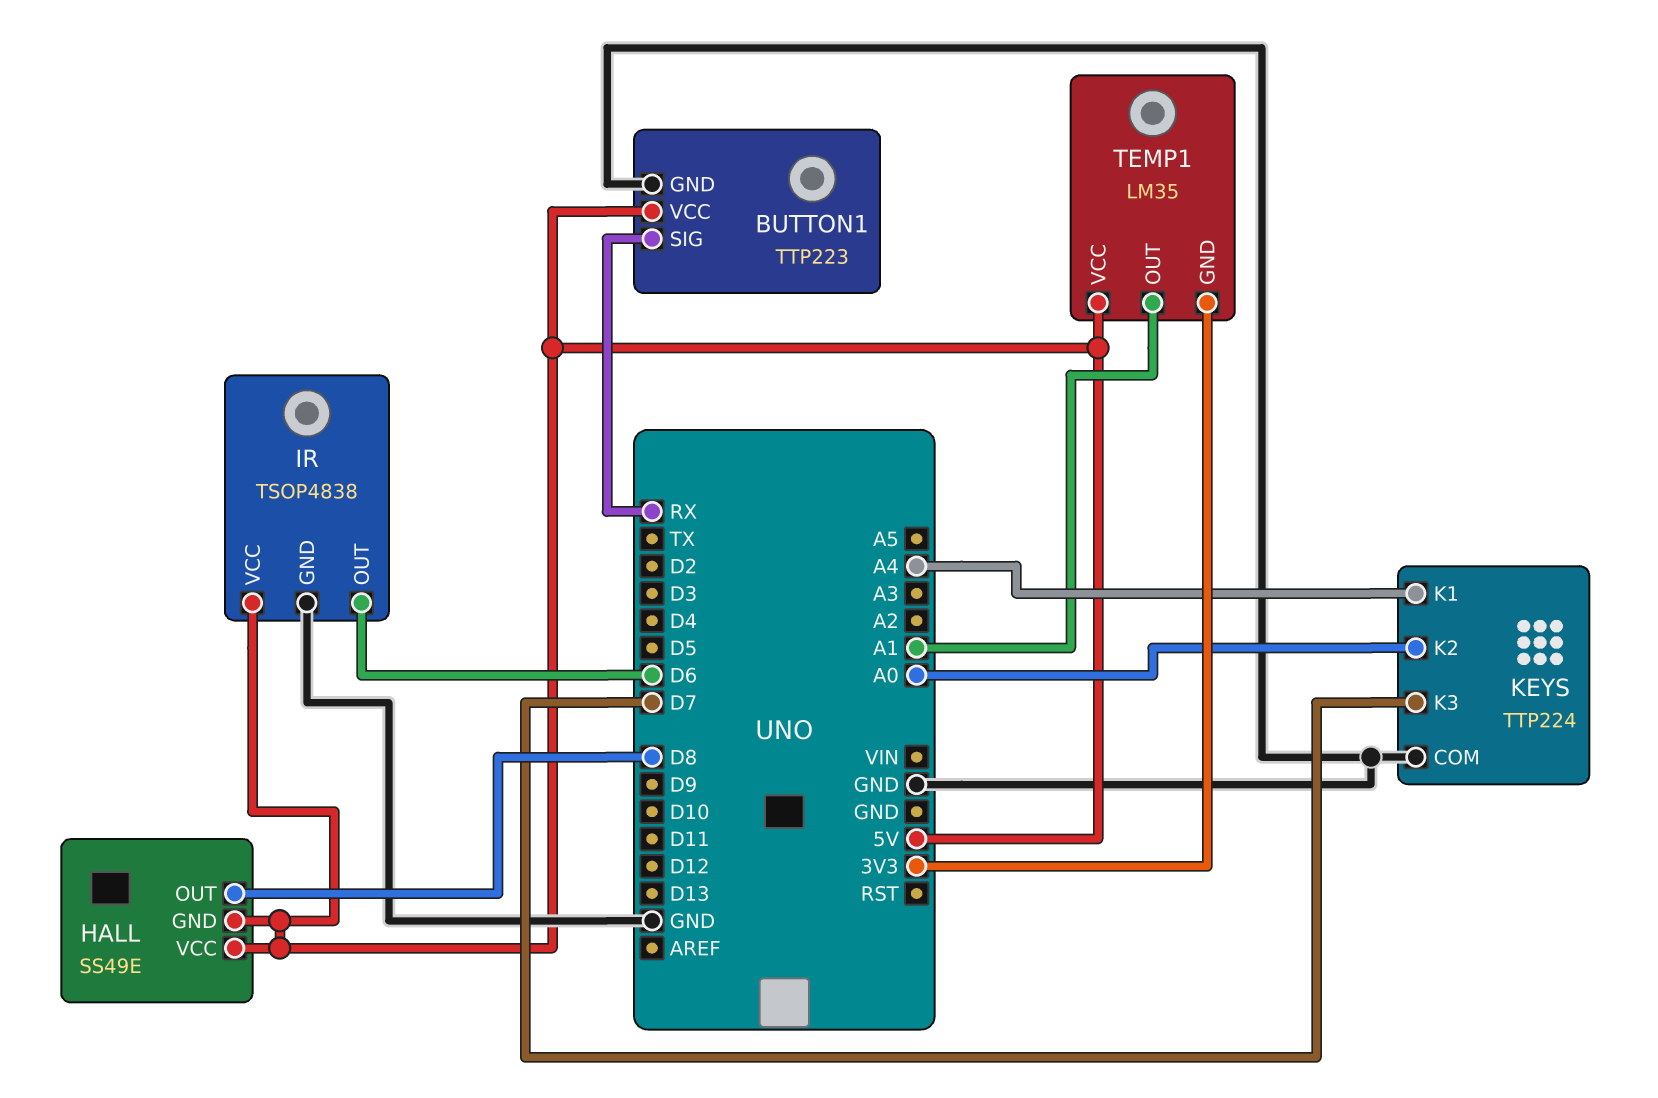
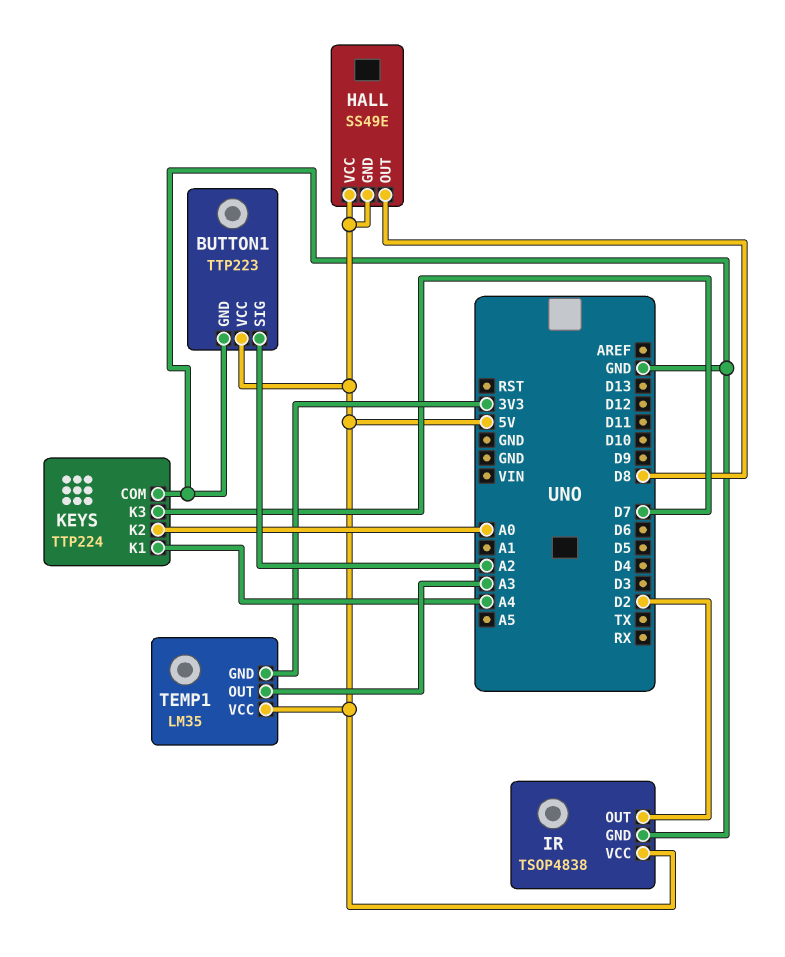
BUTTON1 pin SIG: RX -> A2
IR pin OUT: D6 -> D2
TEMP1 pin OUT: A1 -> A3

